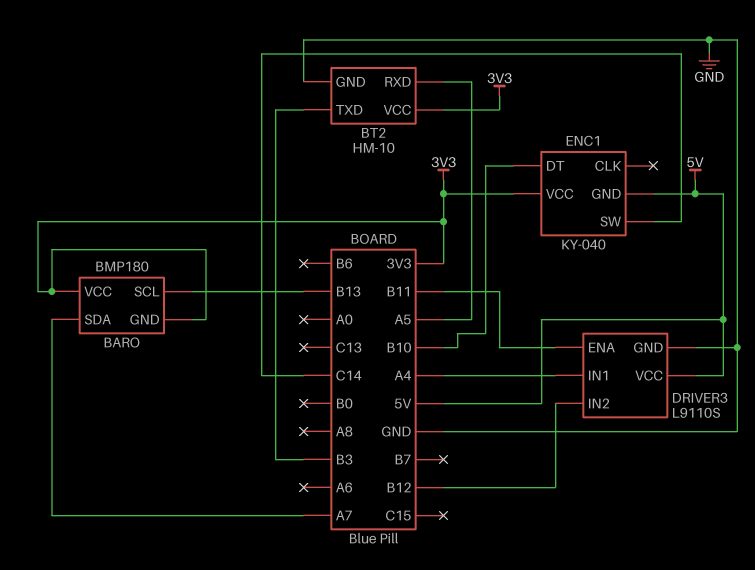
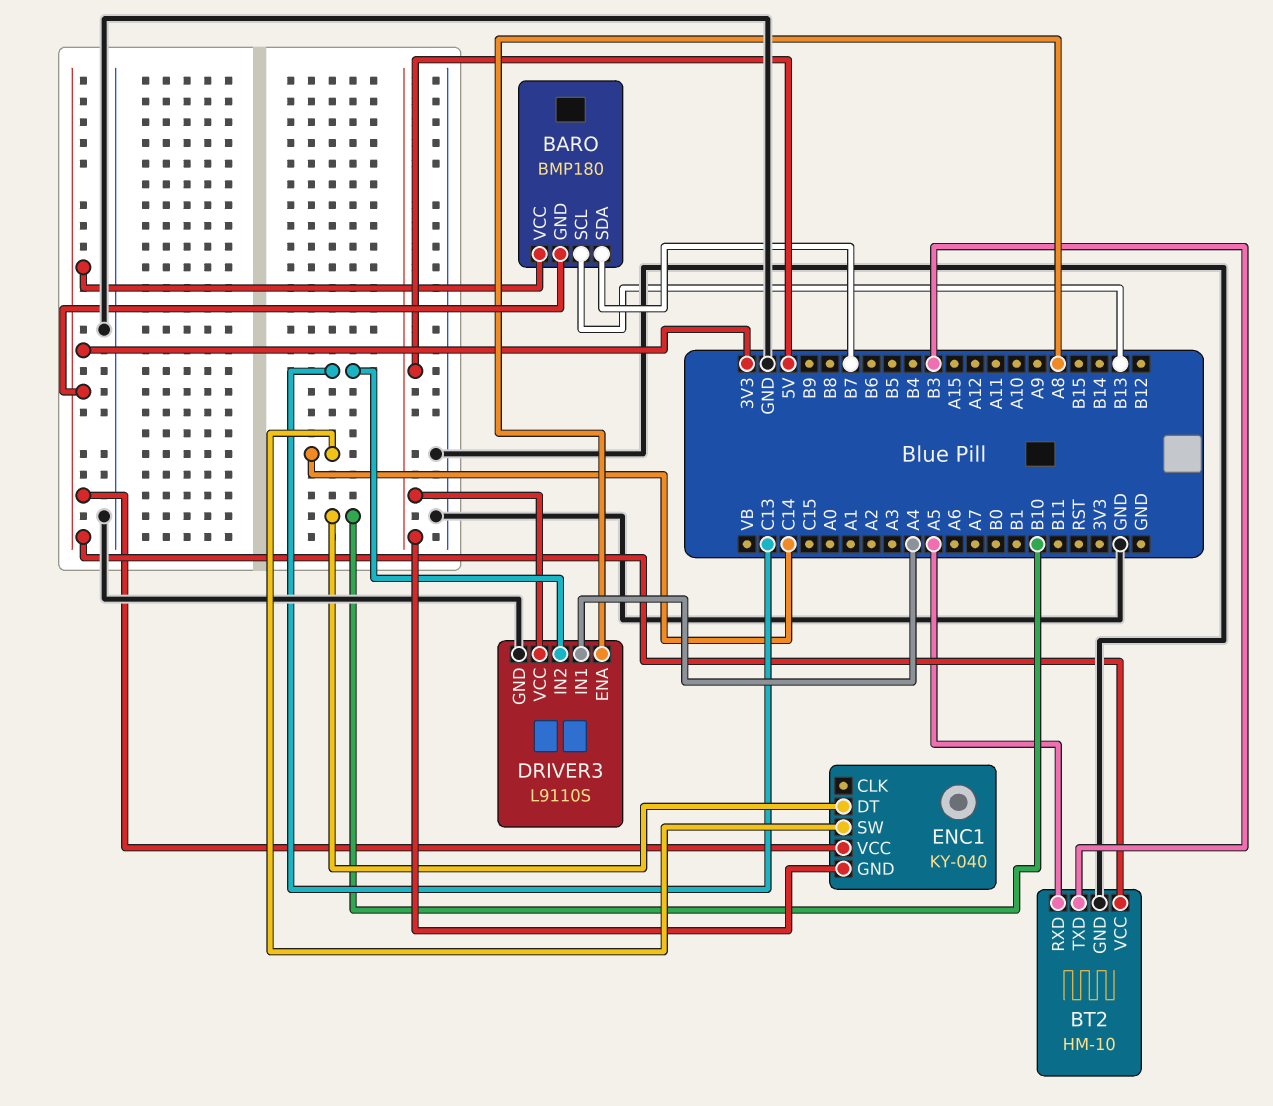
BARO pin SDA: A7 -> B7
DRIVER3 pin ENA: B11 -> A8
DRIVER3 pin IN2: B12 -> C13

